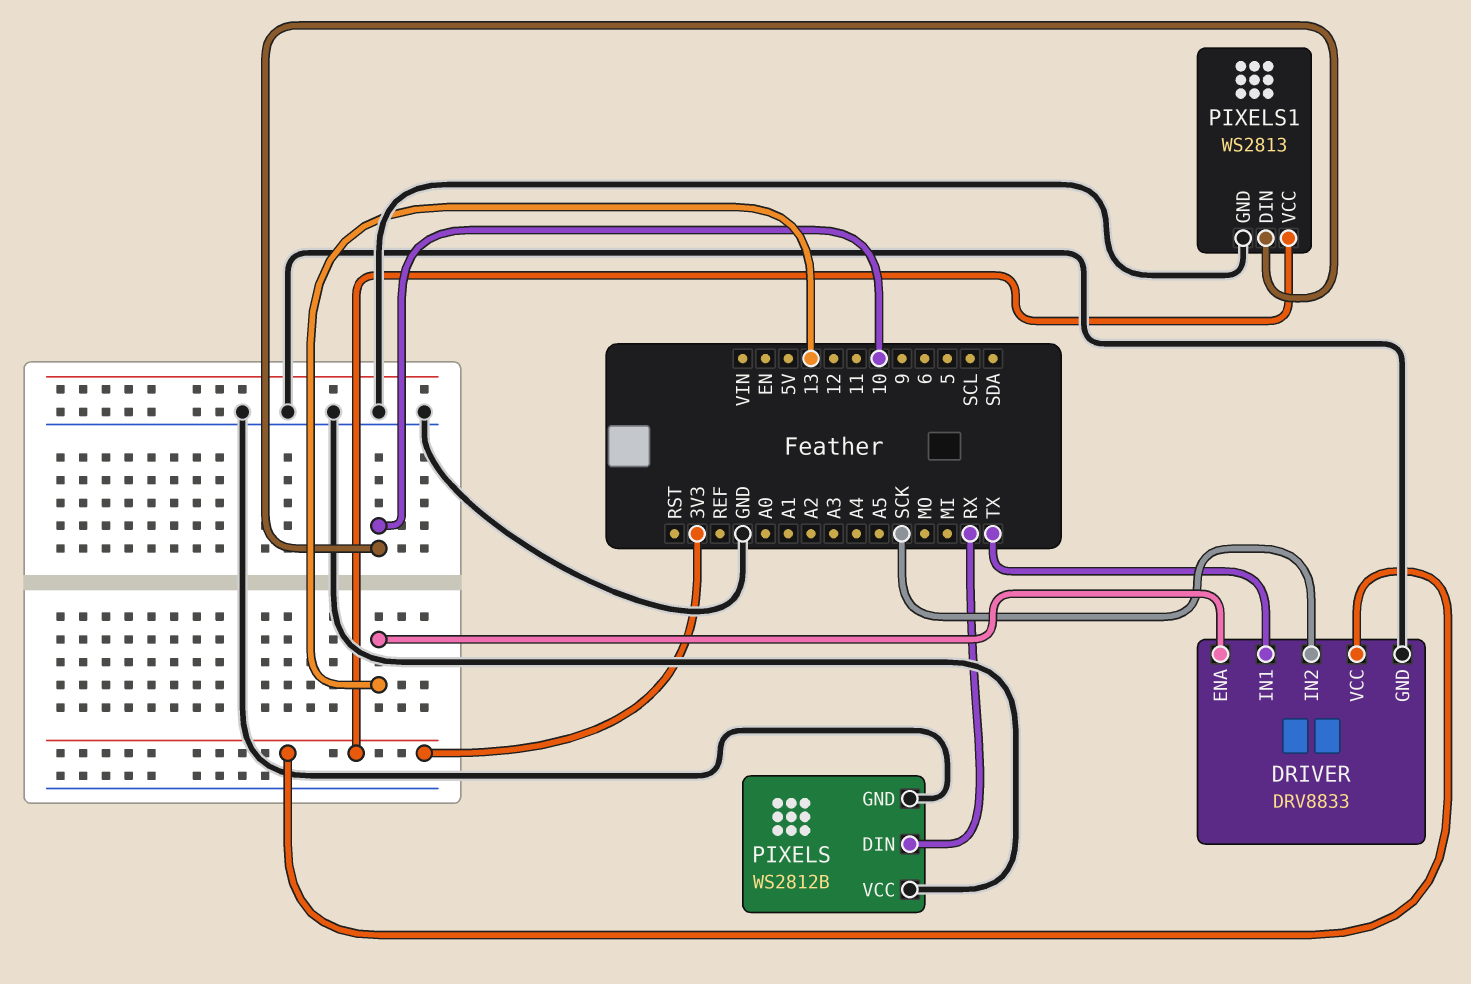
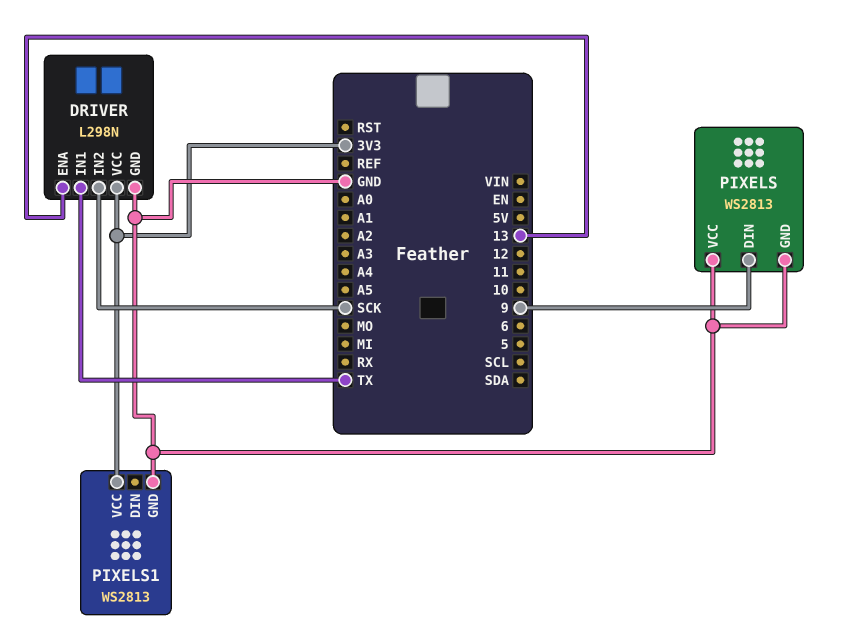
DRIVER: DRV8833 -> L298N
PIXELS: WS2812B -> WS2813
PIXELS pin DIN: RX -> 9
PIXELS1 pin DIN: 10 -> none

